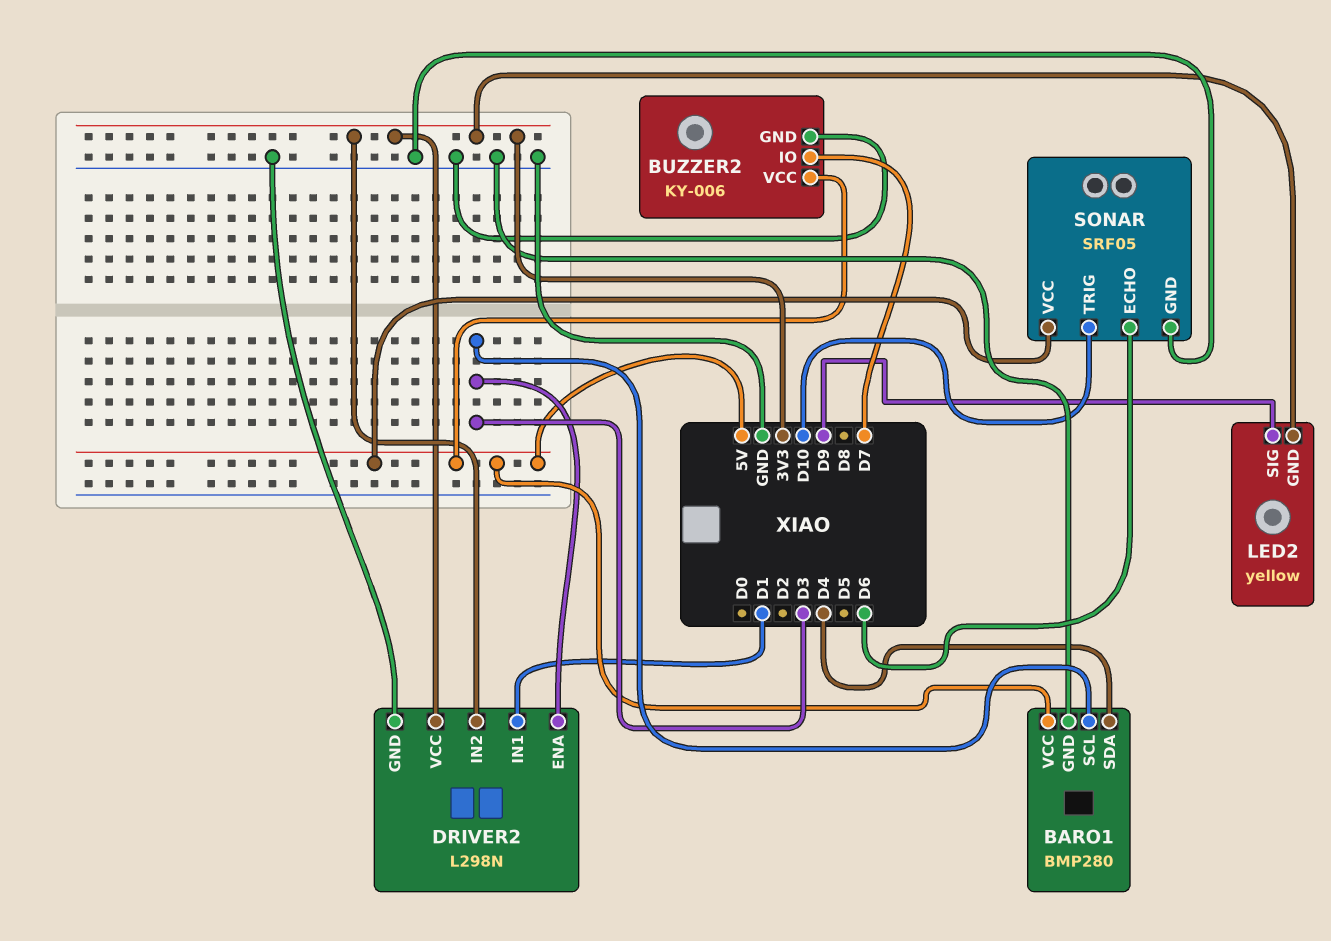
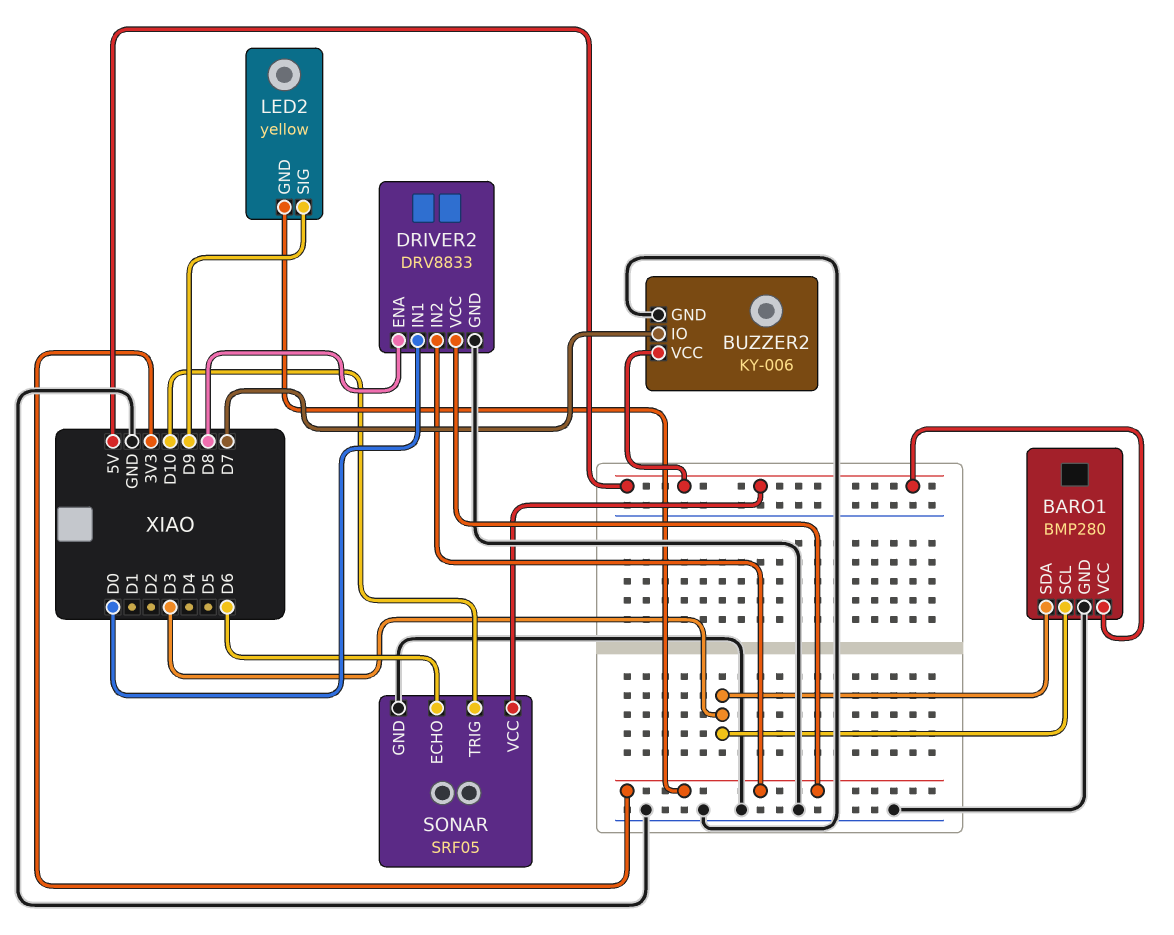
BARO1 pin SDA: D4 -> D3
DRIVER2: L298N -> DRV8833
DRIVER2 pin ENA: D3 -> D8
DRIVER2 pin IN1: D1 -> D0

